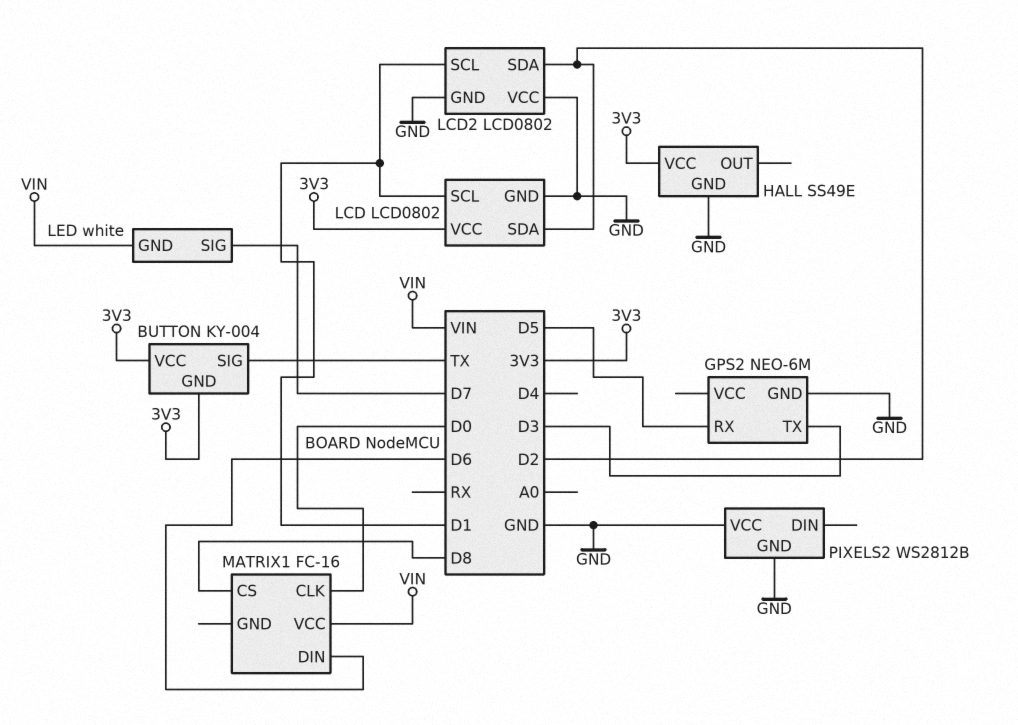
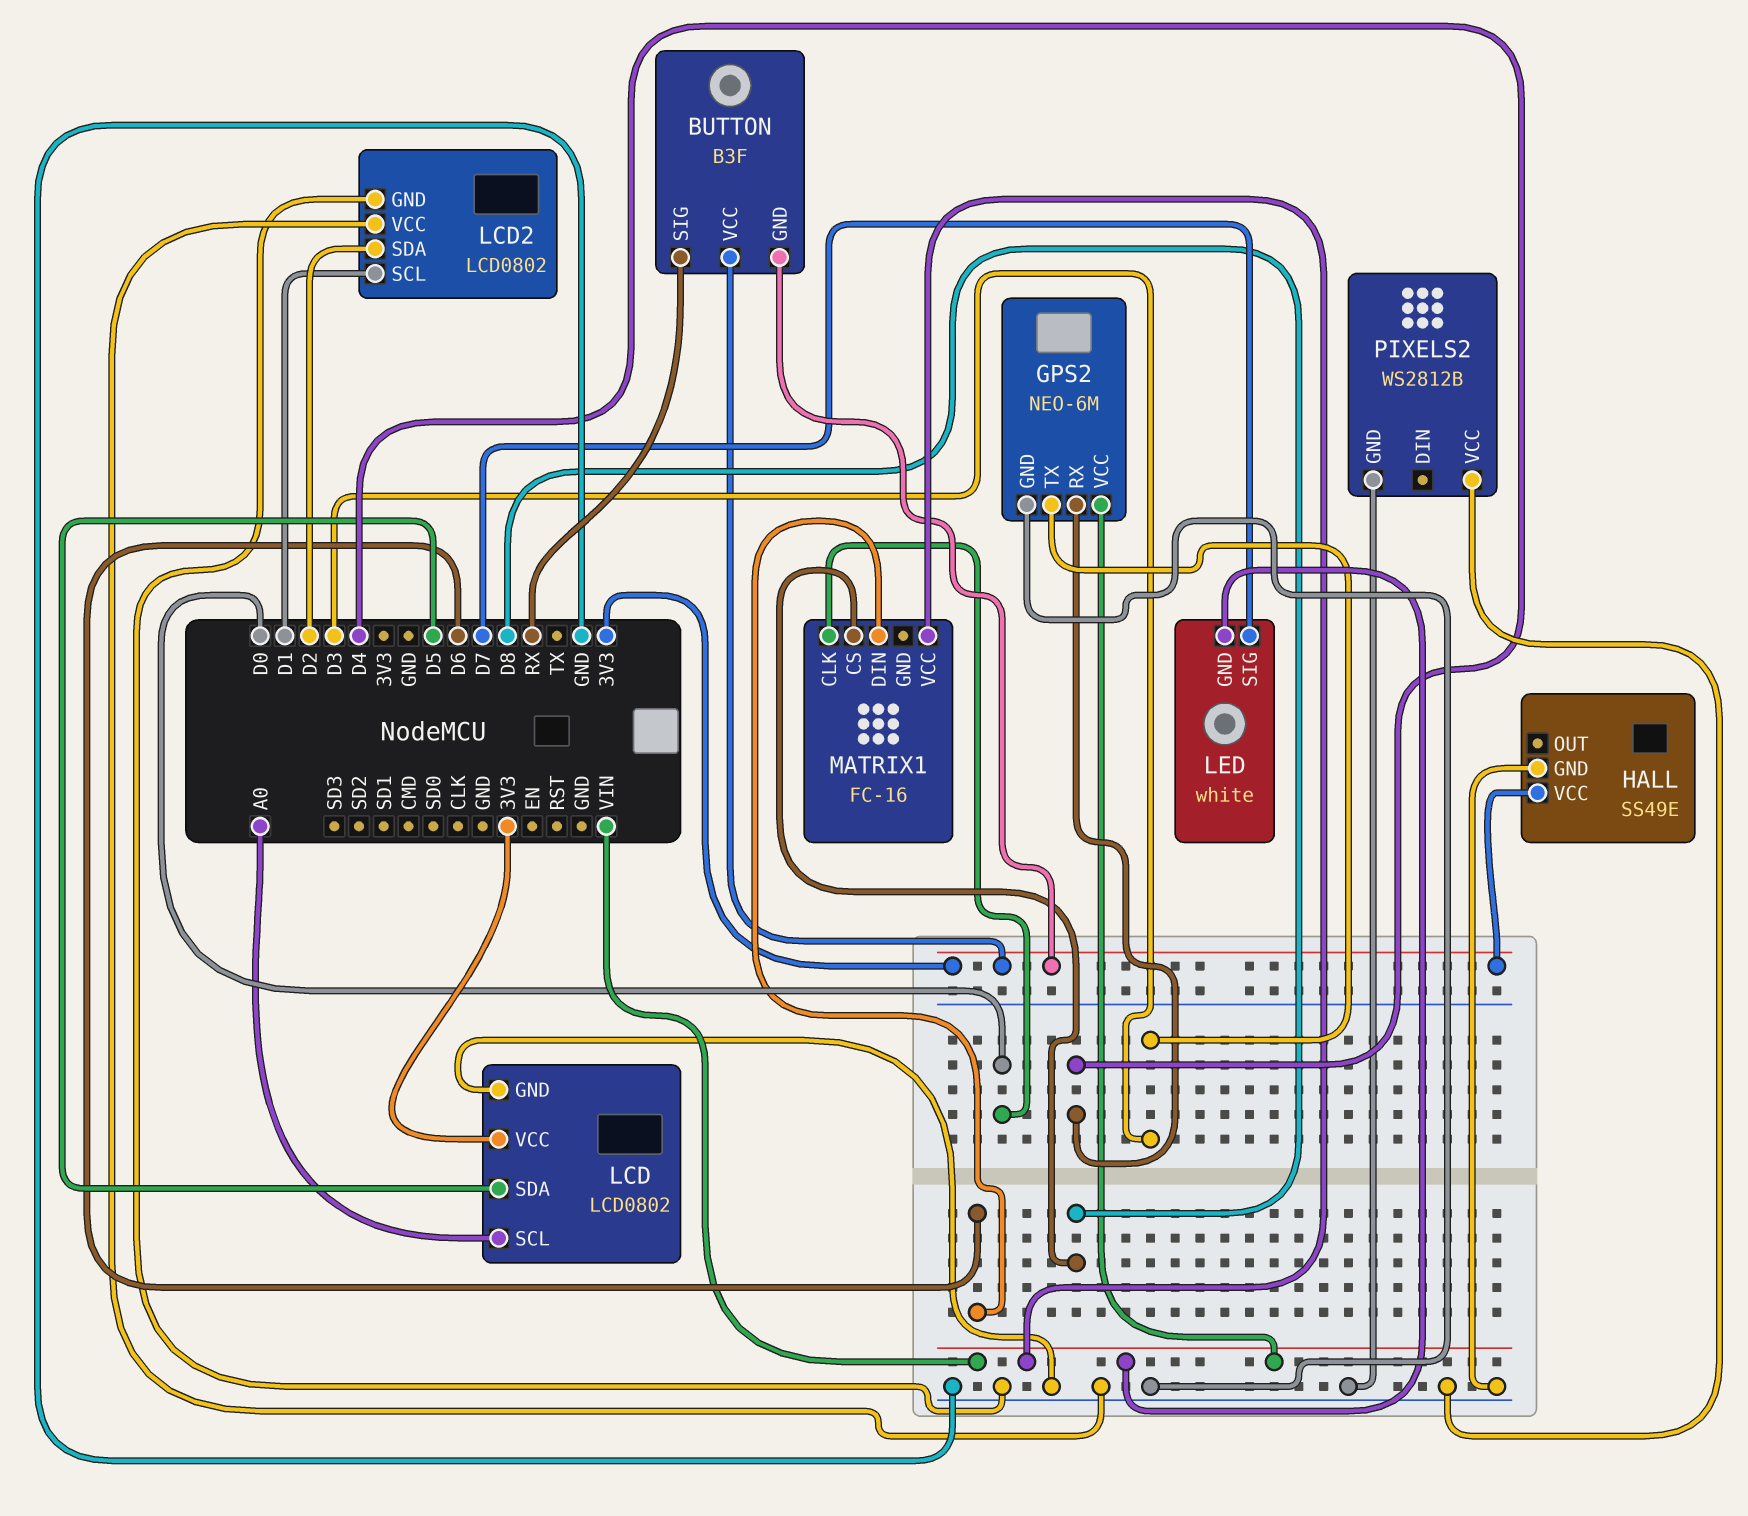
BUTTON: KY-004 -> B3F
BUTTON pin SIG: TX -> RX
GPS2 pin RX: D5 -> D4
GPS2 pin VCC: none -> VIN
LCD pin SCL: D1 -> A0
LCD pin SDA: D2 -> D5

